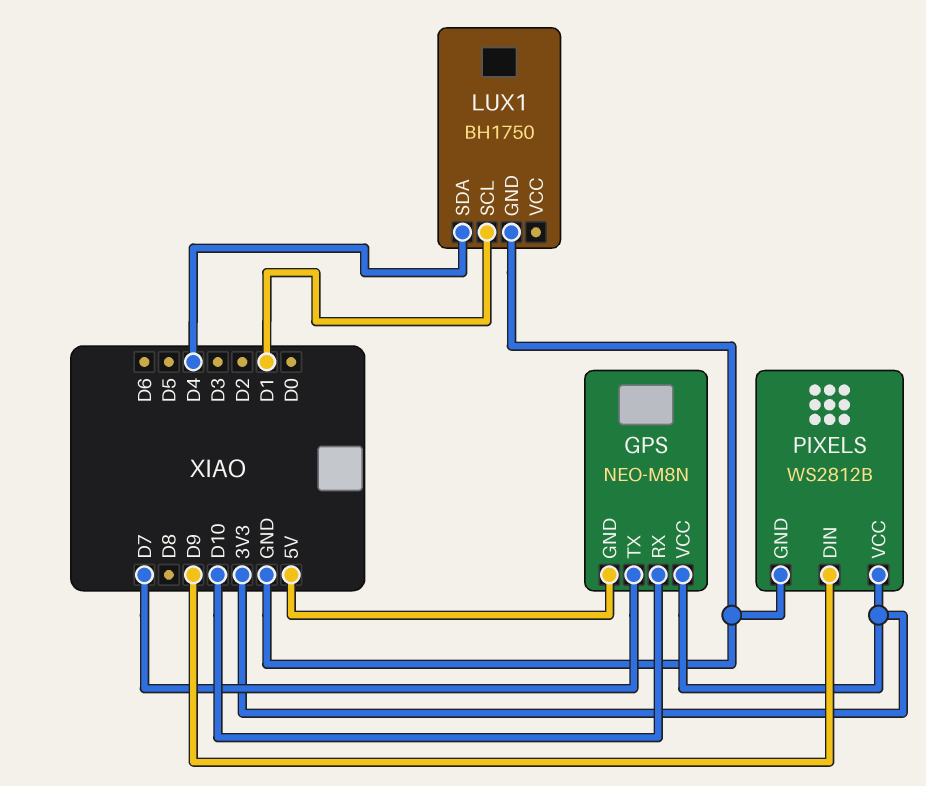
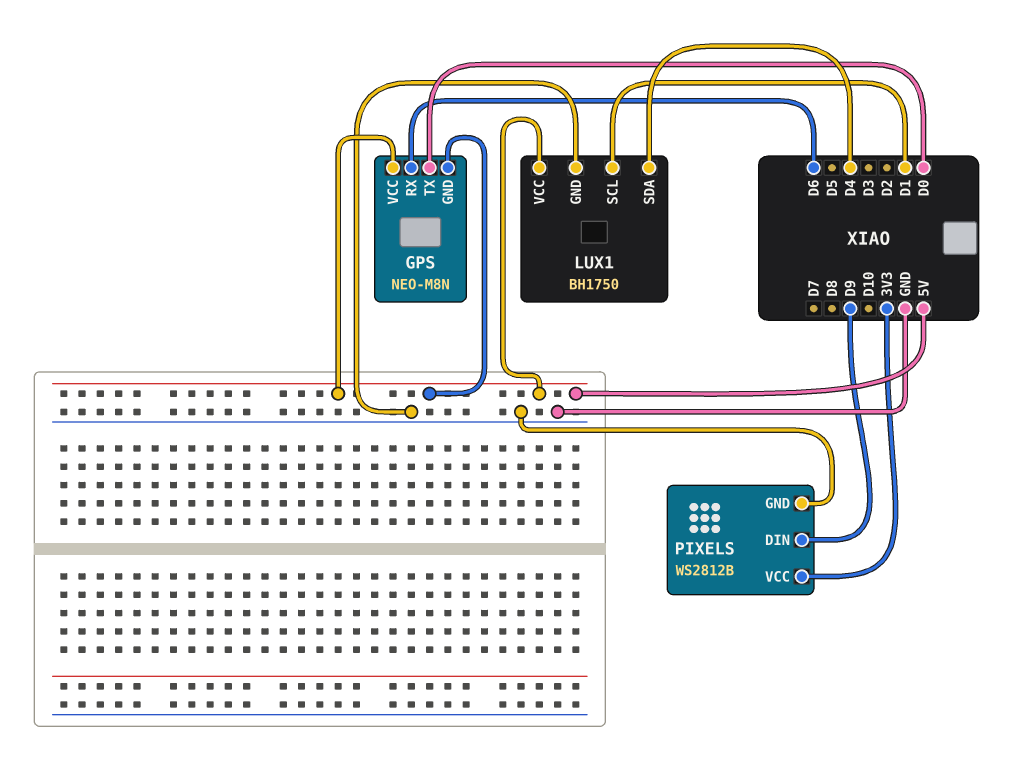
GPS pin RX: D10 -> D6
GPS pin TX: D7 -> D0
GPS pin VCC: 3V3 -> 5V
LUX1 pin VCC: none -> 5V

